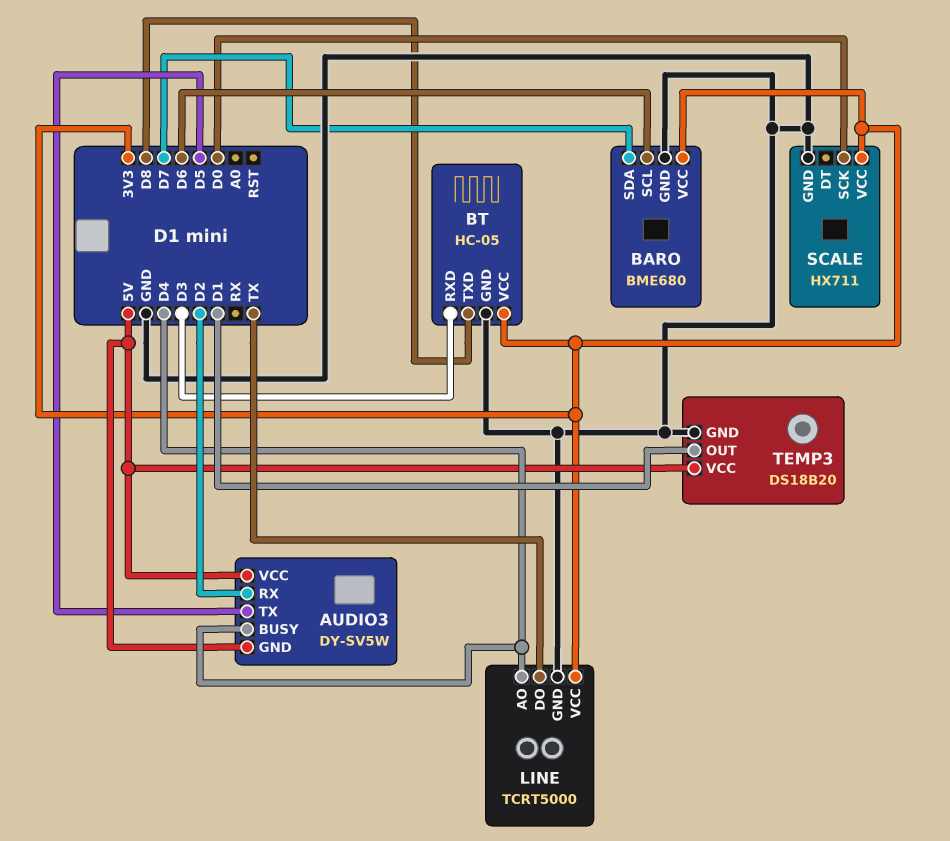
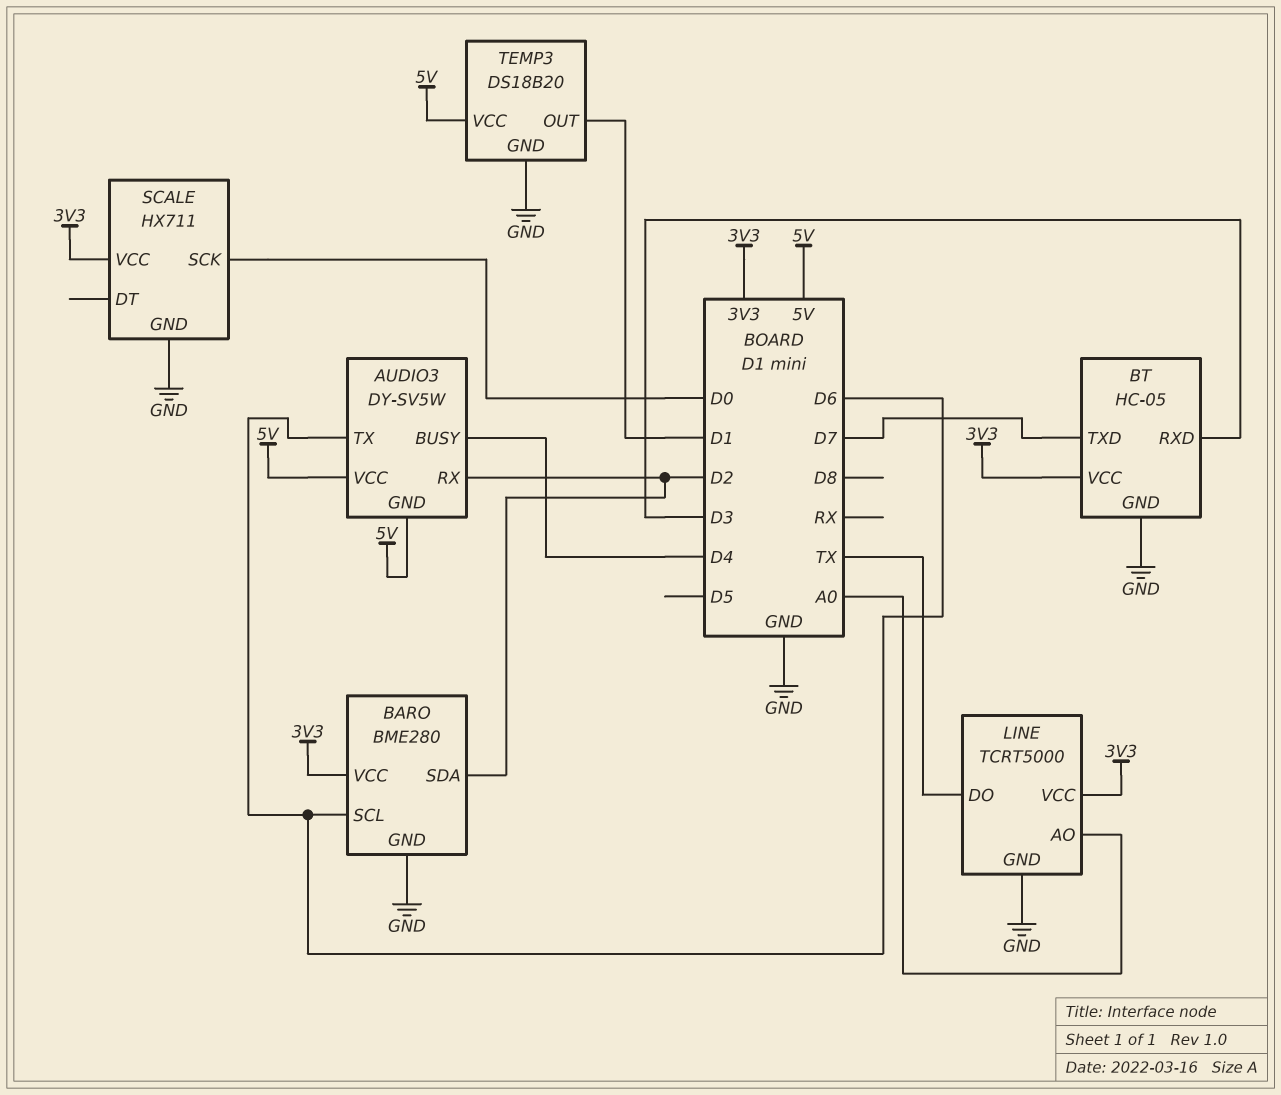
AUDIO3 pin TX: D5 -> D6
BARO: BME680 -> BME280
BARO pin SDA: D7 -> D2
BT pin TXD: D8 -> D7
LINE pin AO: D4 -> A0

